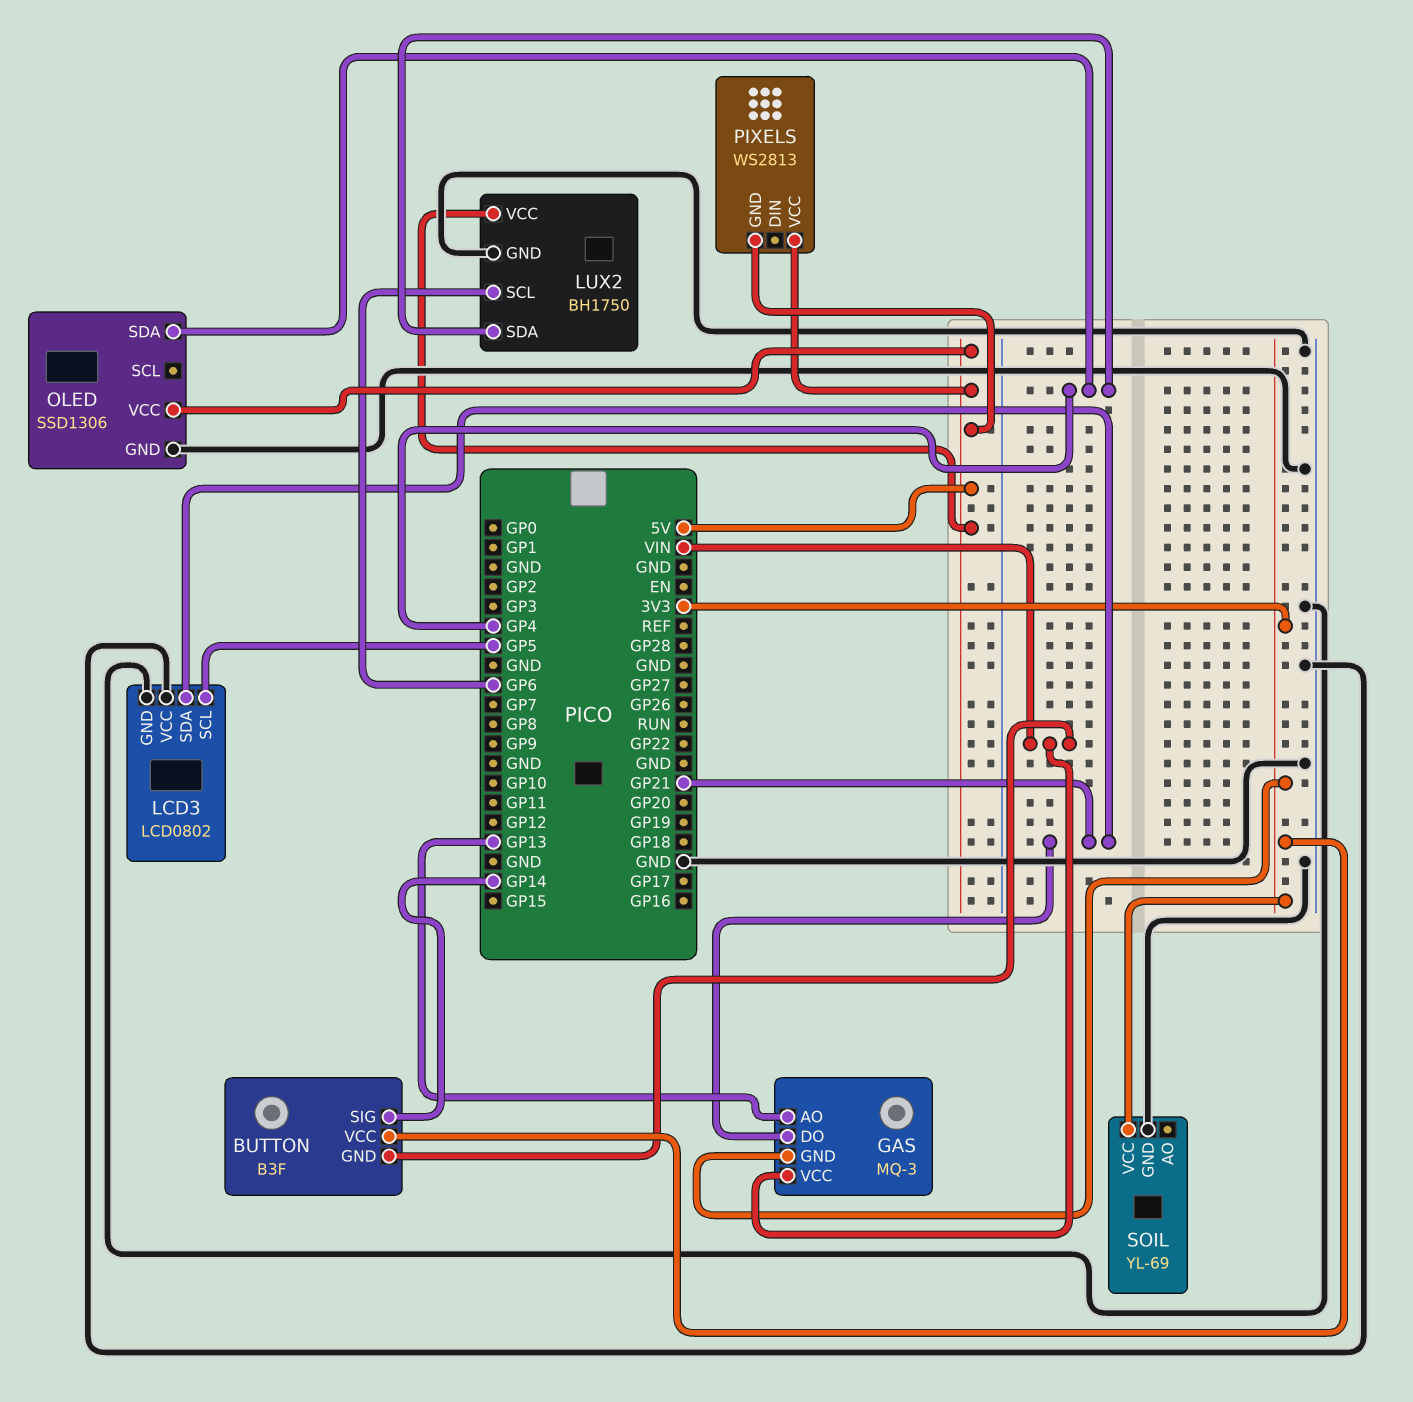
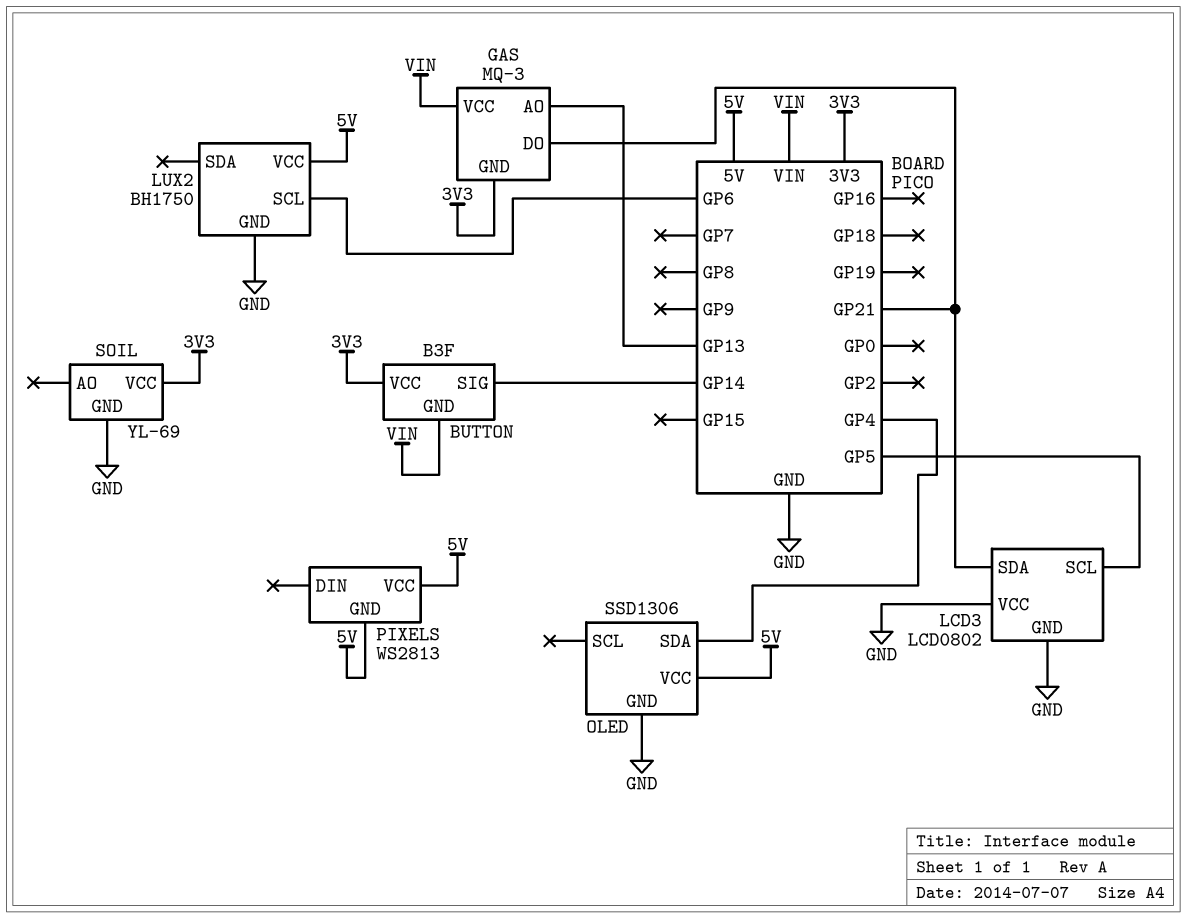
LUX2 pin SDA: GP4 -> none

